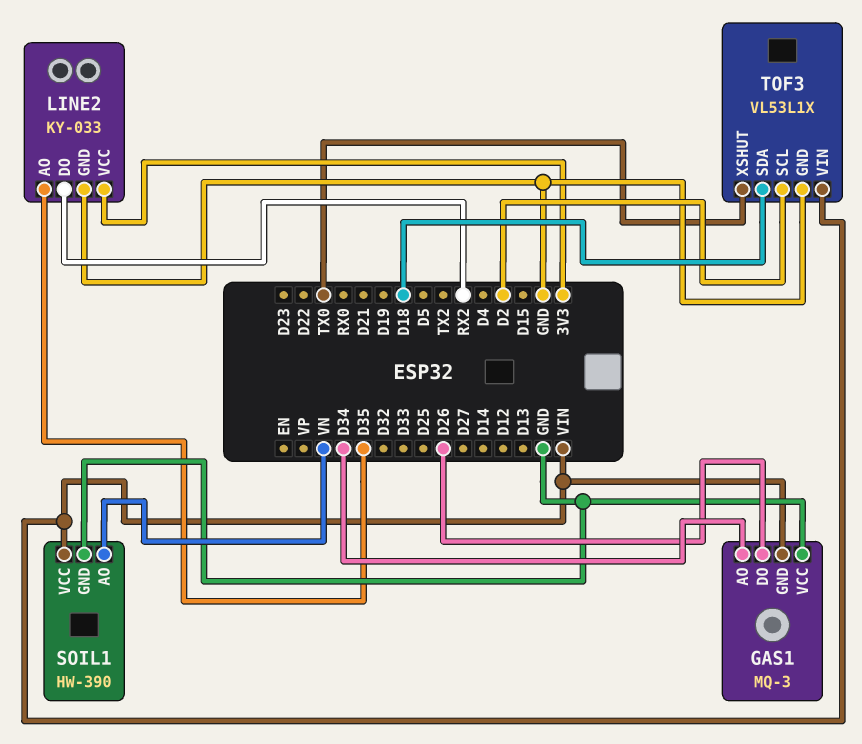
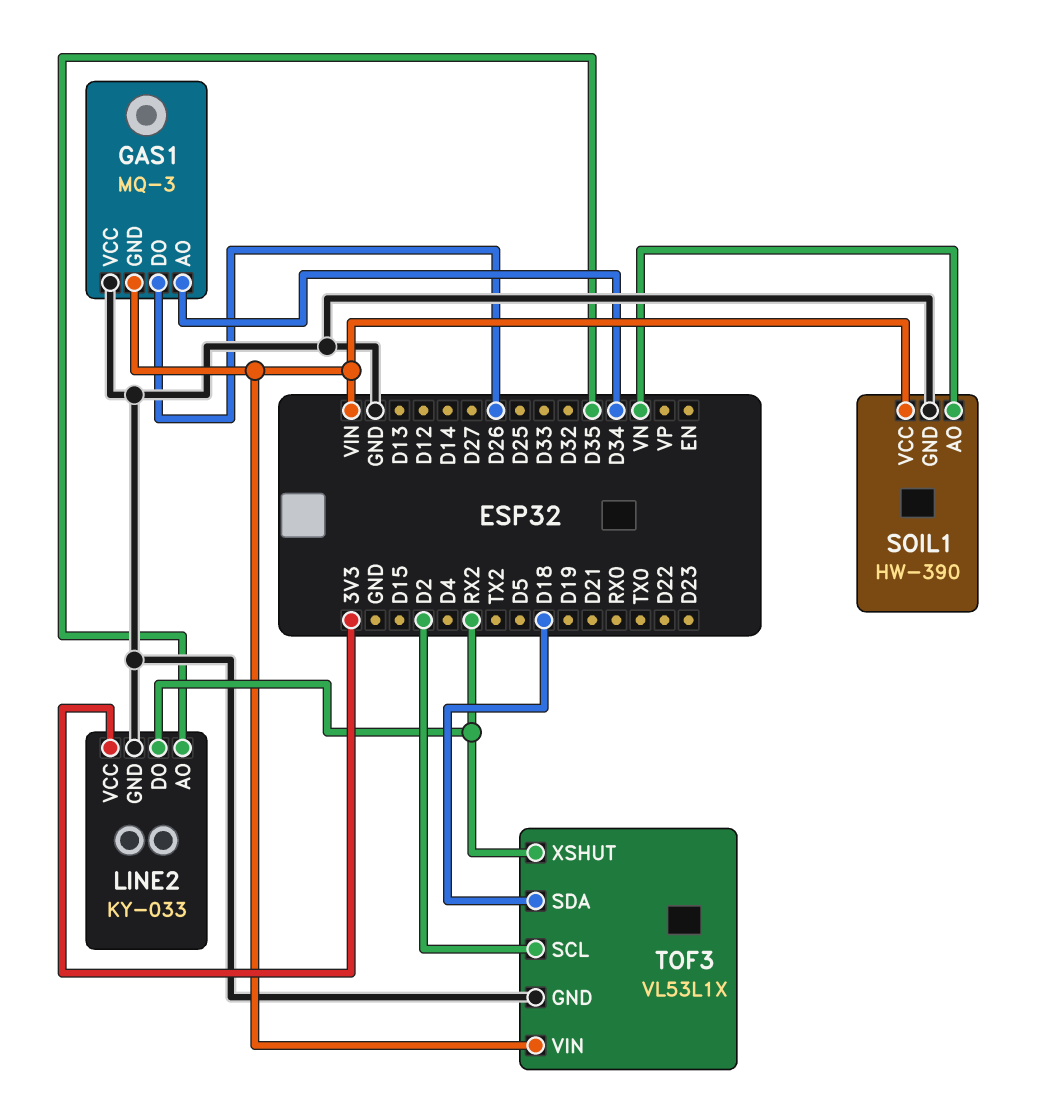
TOF3 pin XSHUT: TX0 -> RX2

